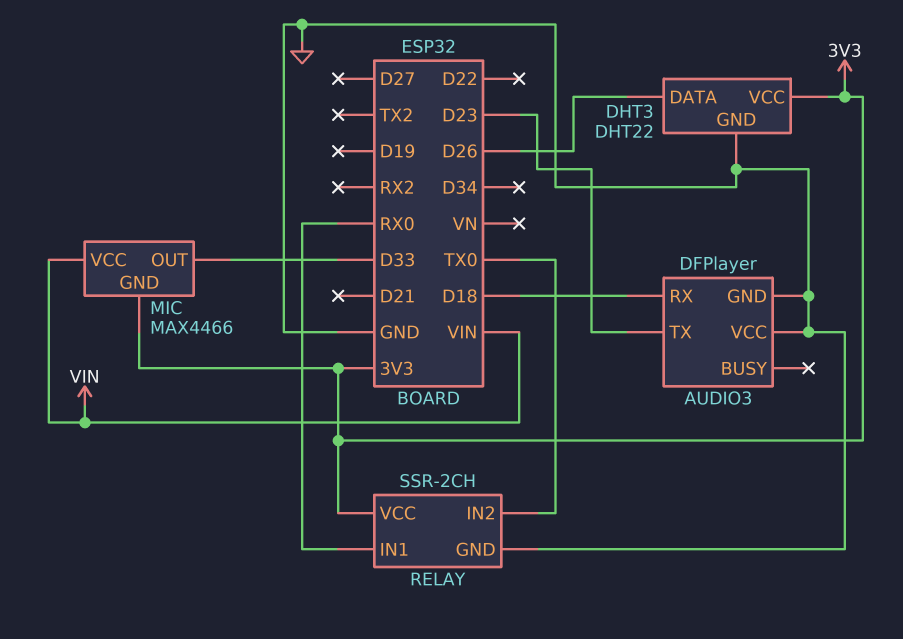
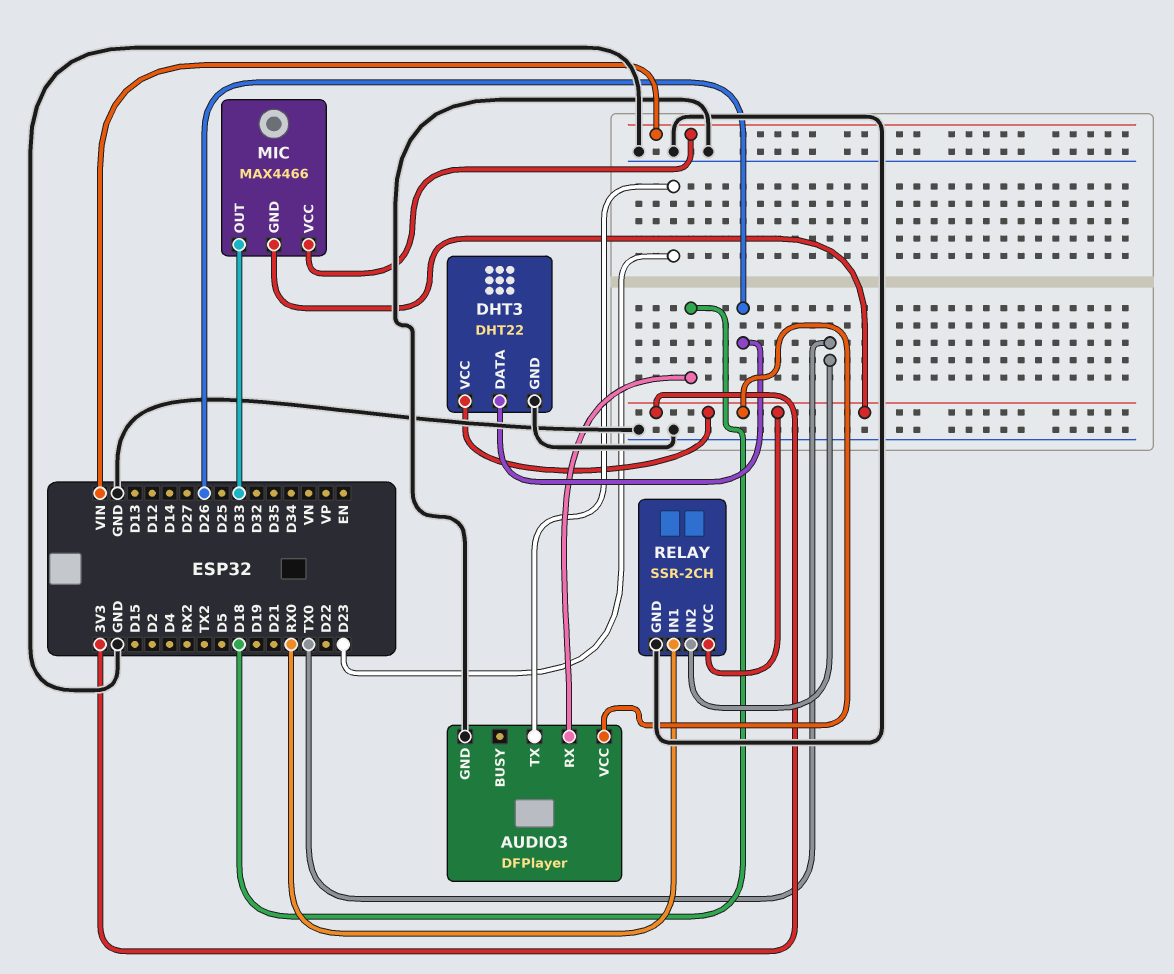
AUDIO3 pin VCC: GND -> 3V3

